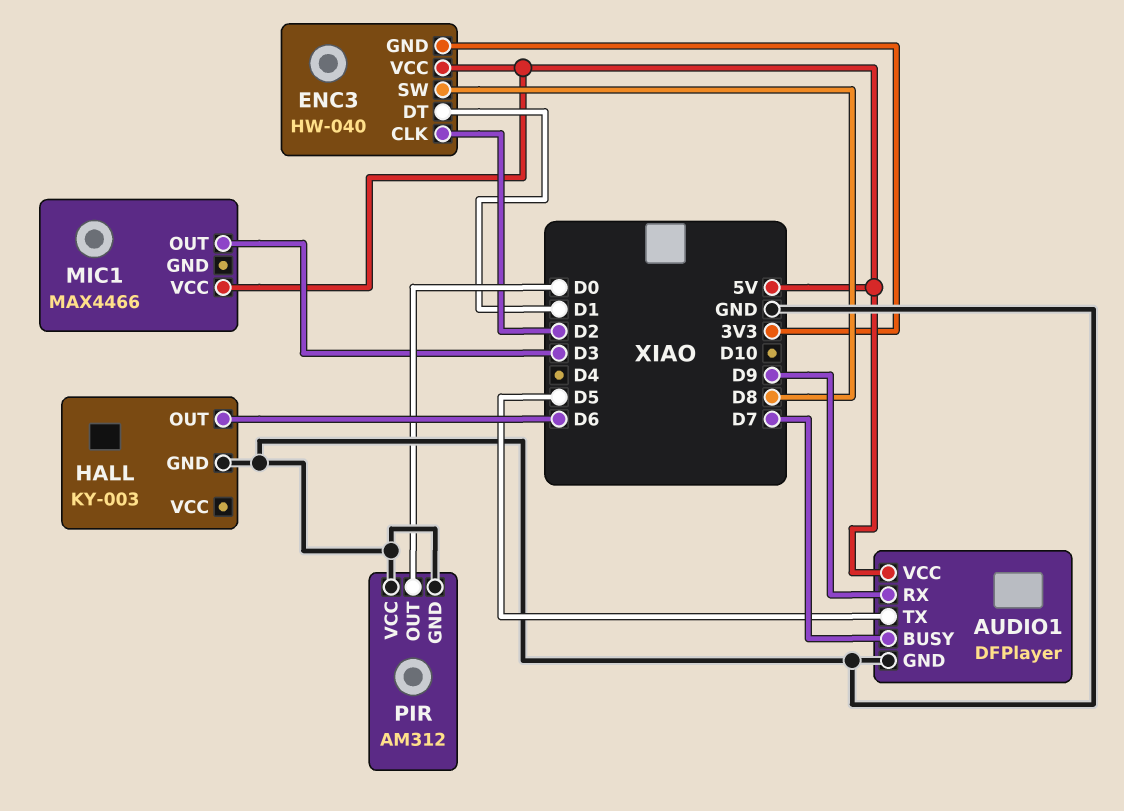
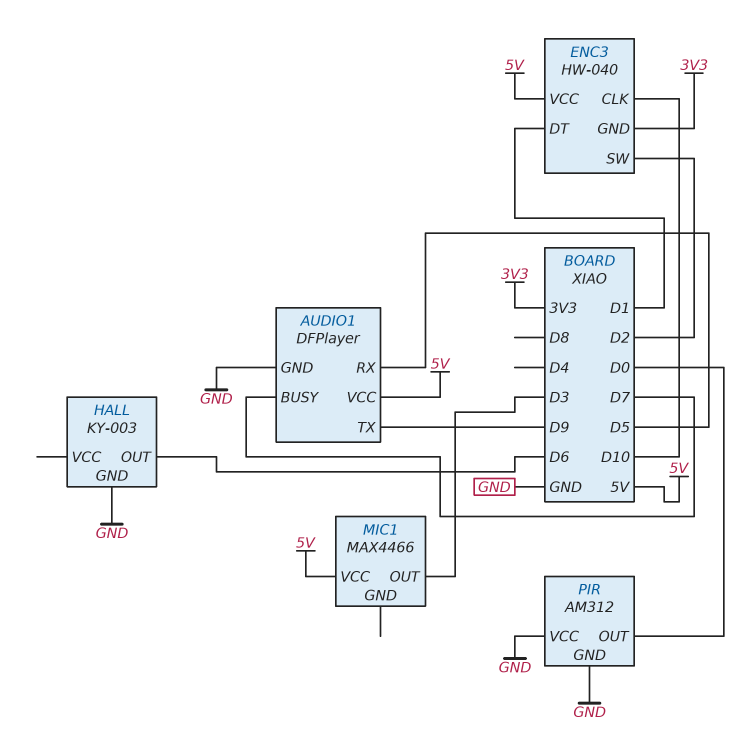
AUDIO1 pin RX: D9 -> D5
AUDIO1 pin TX: D5 -> D9
ENC3 pin CLK: D2 -> D10
ENC3 pin SW: D8 -> D2

